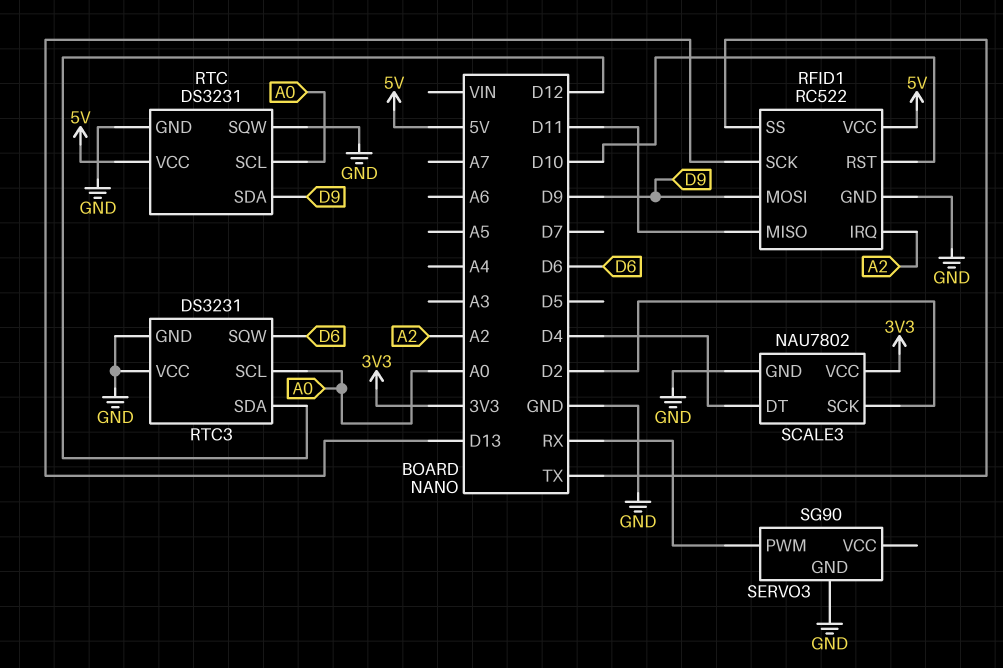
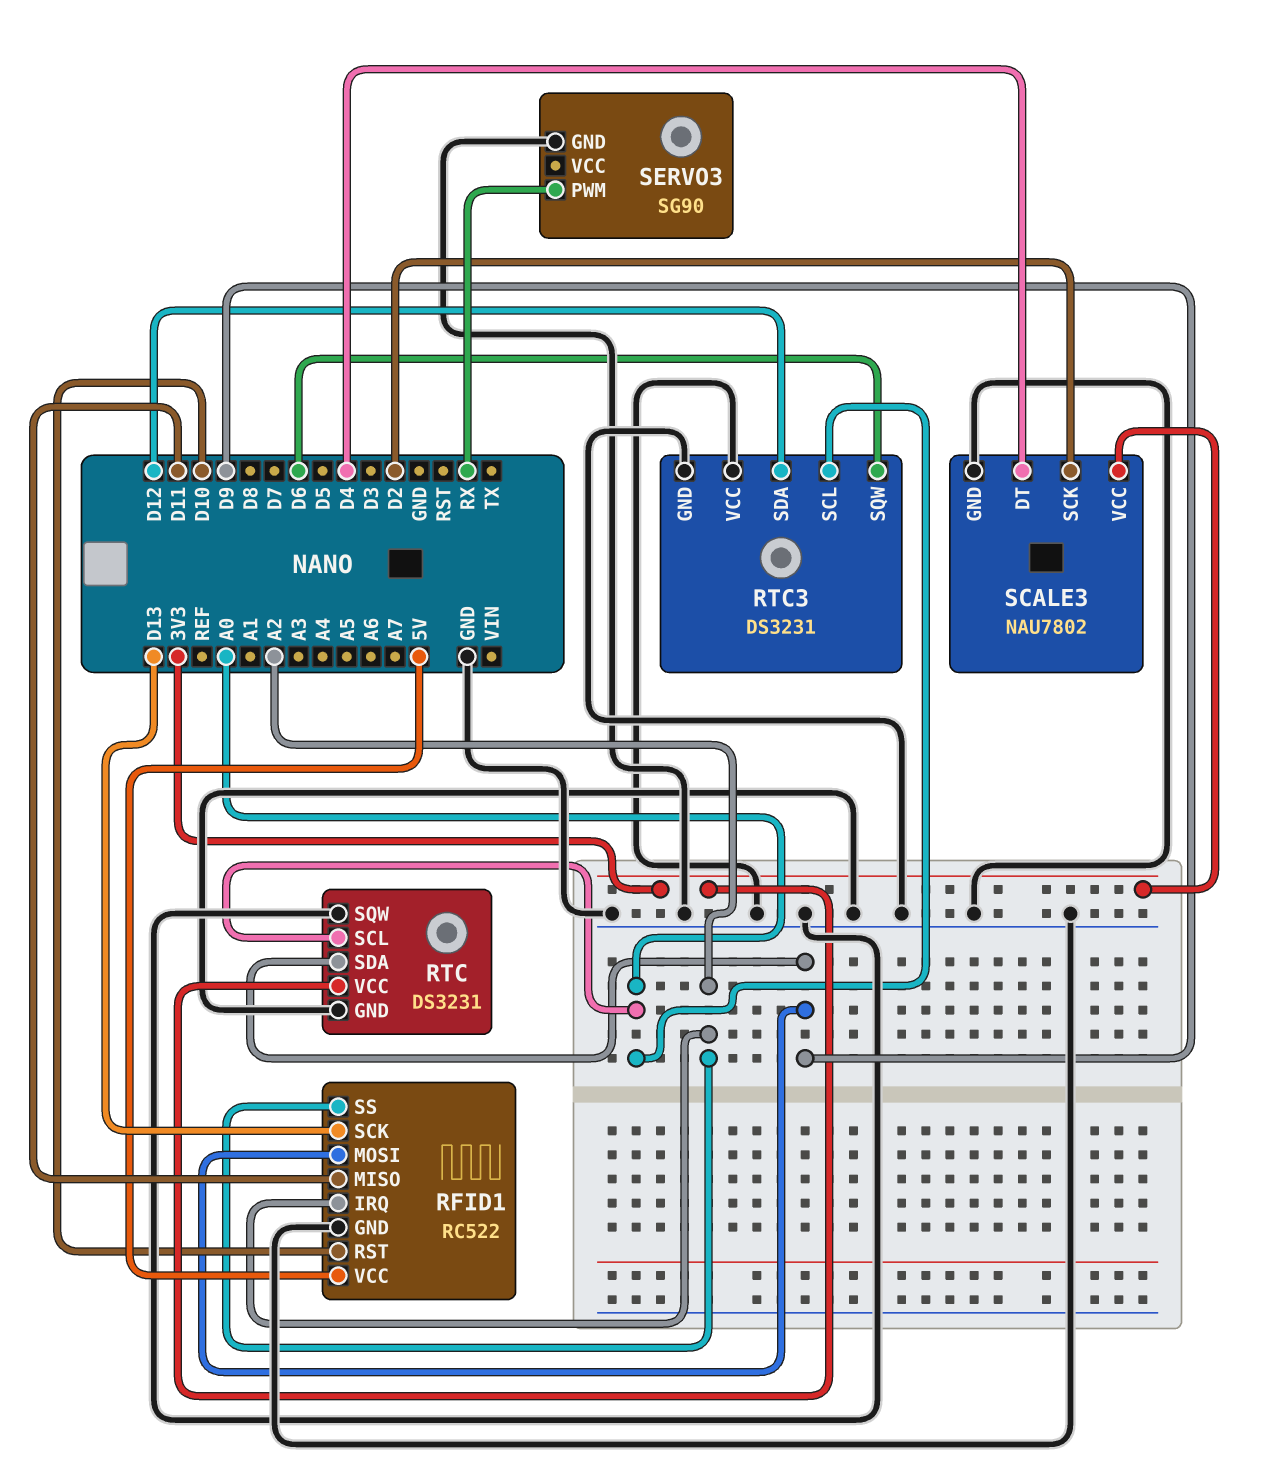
RFID1 pin SS: TX -> A2
RTC pin VCC: 5V -> 3V3

